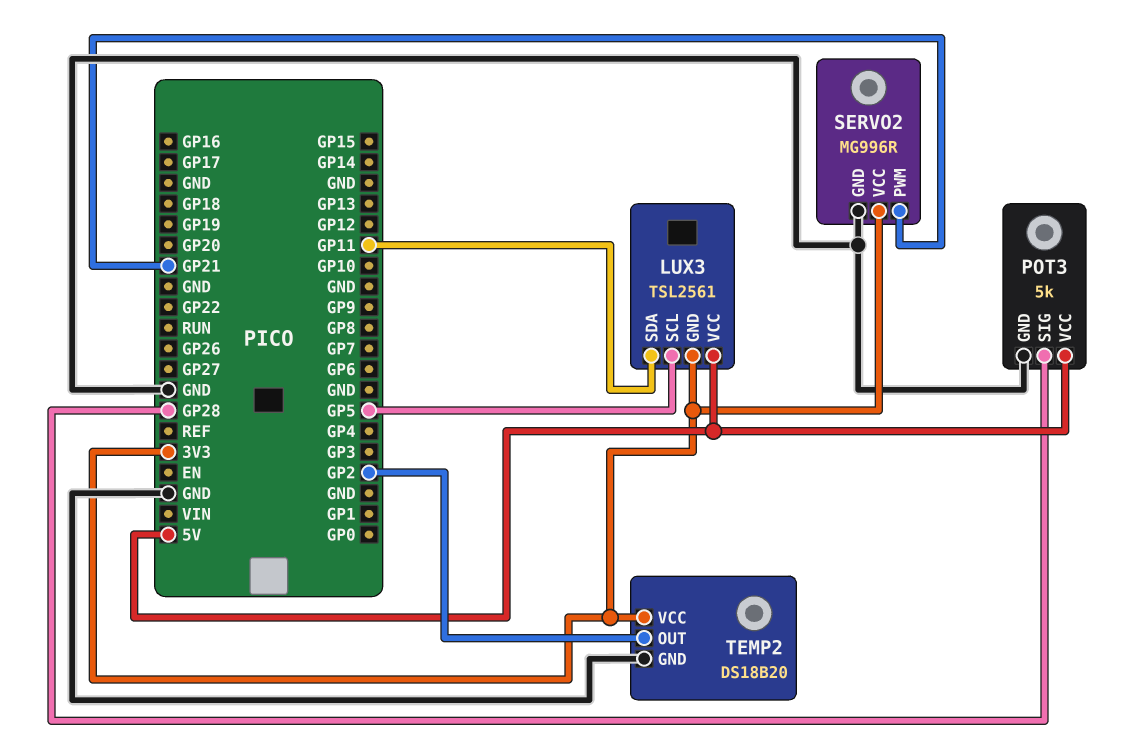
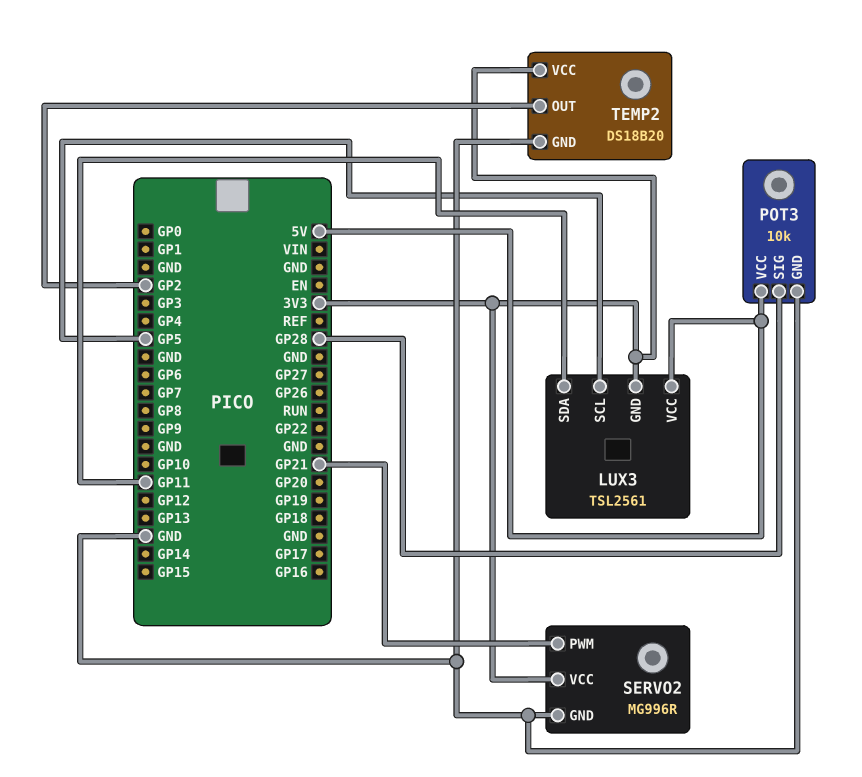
POT3: 5k -> 10k

